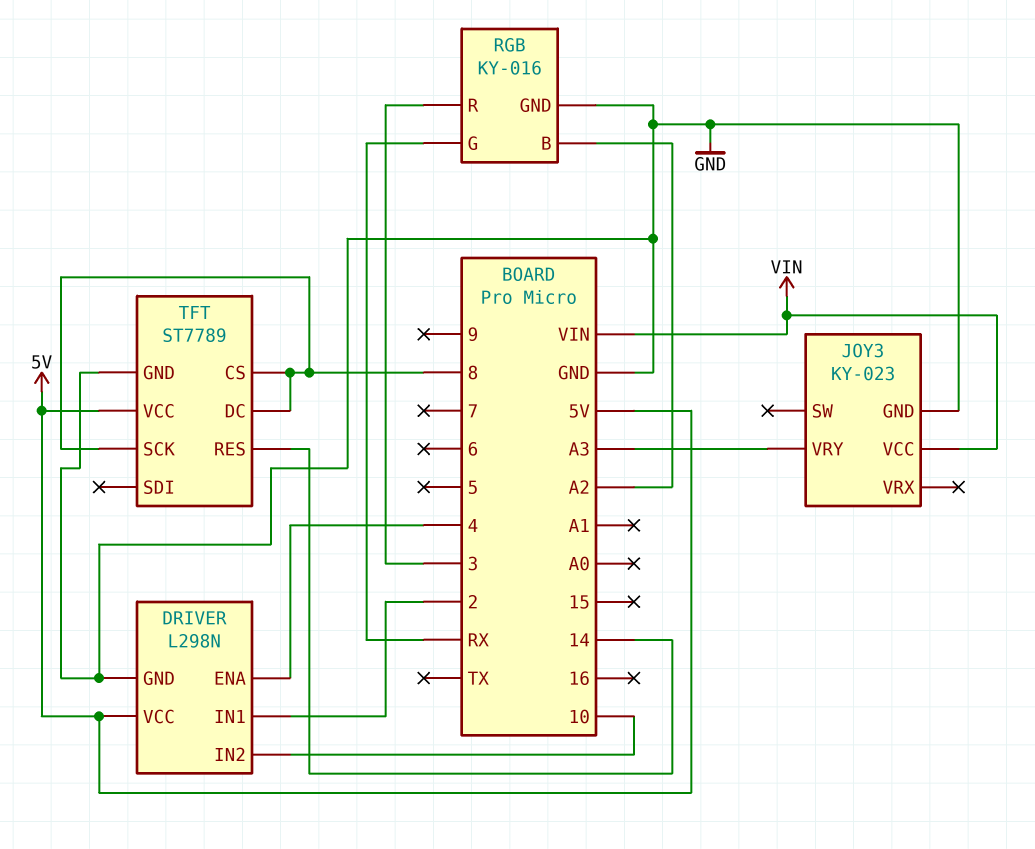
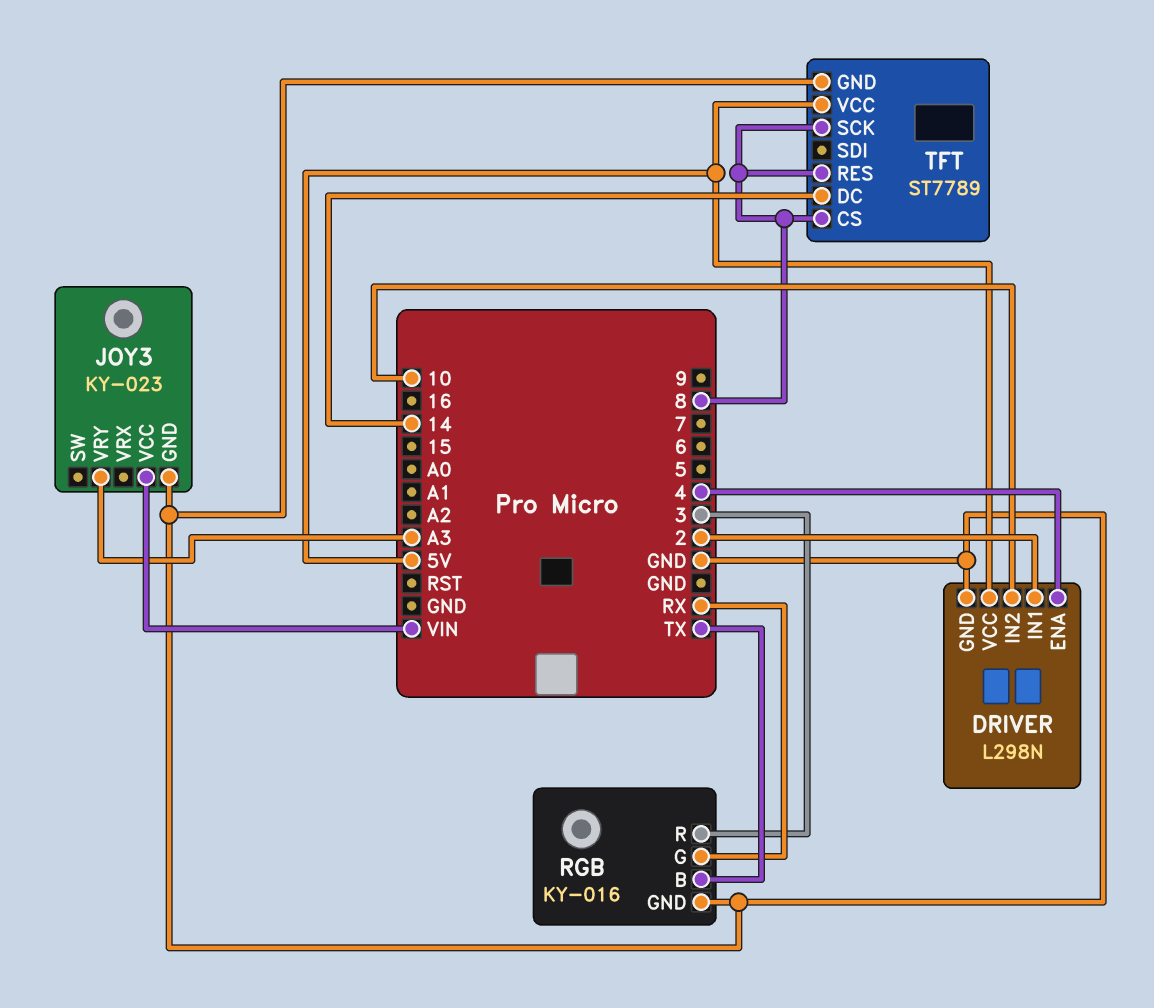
RGB pin B: A2 -> TX
TFT pin DC: 8 -> 14
TFT pin RES: 14 -> 8

